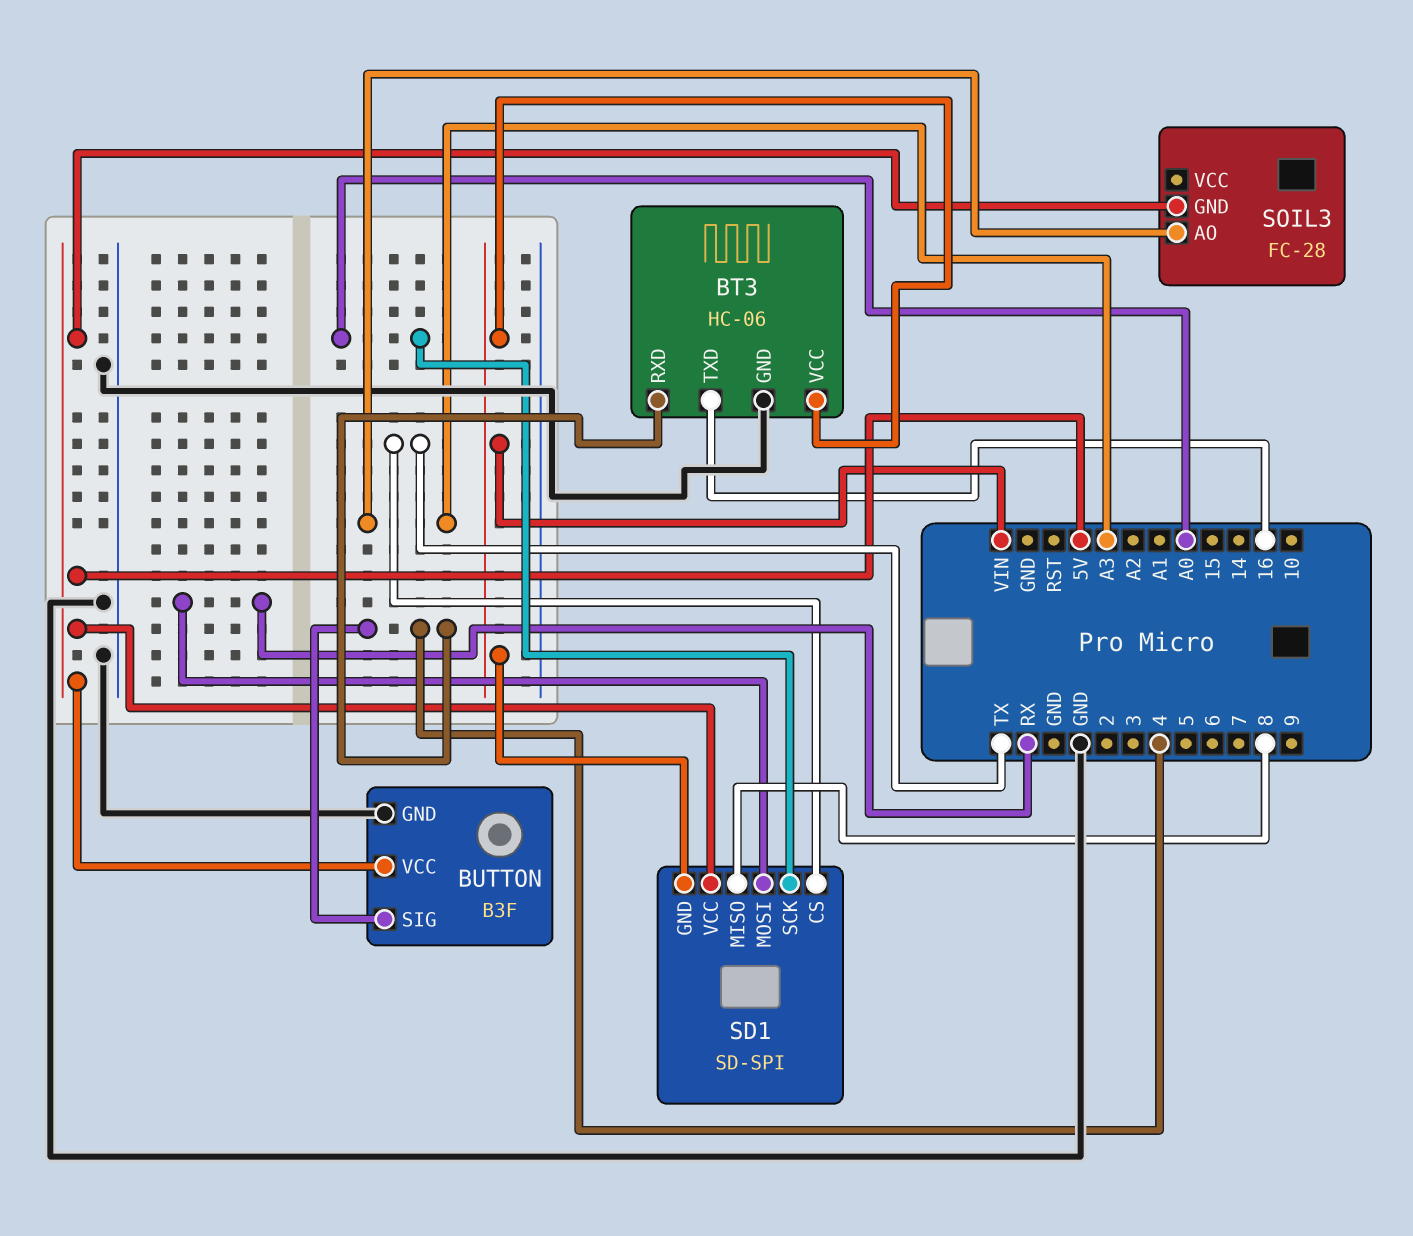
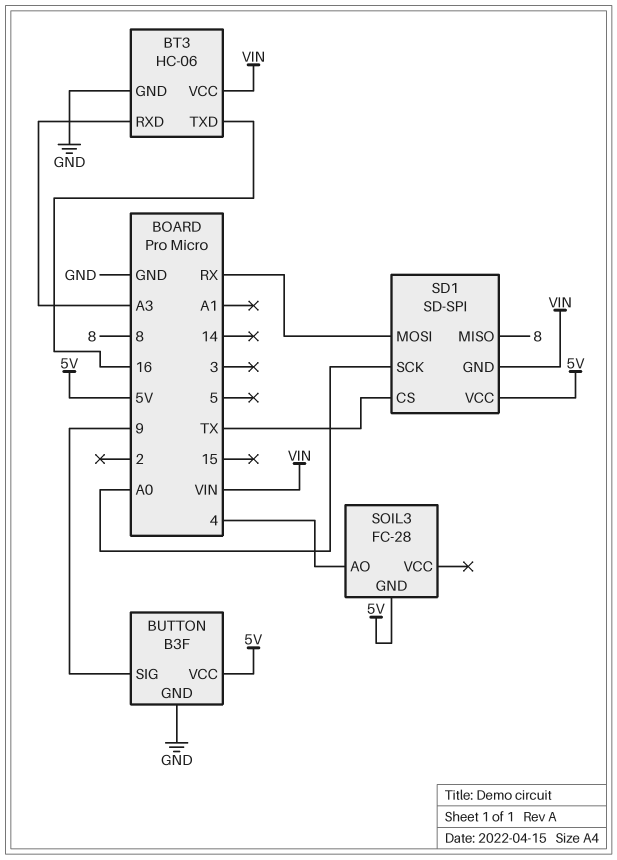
BT3 pin RXD: 4 -> A3
BUTTON pin SIG: 4 -> 9
SOIL3 pin AO: A3 -> 4

